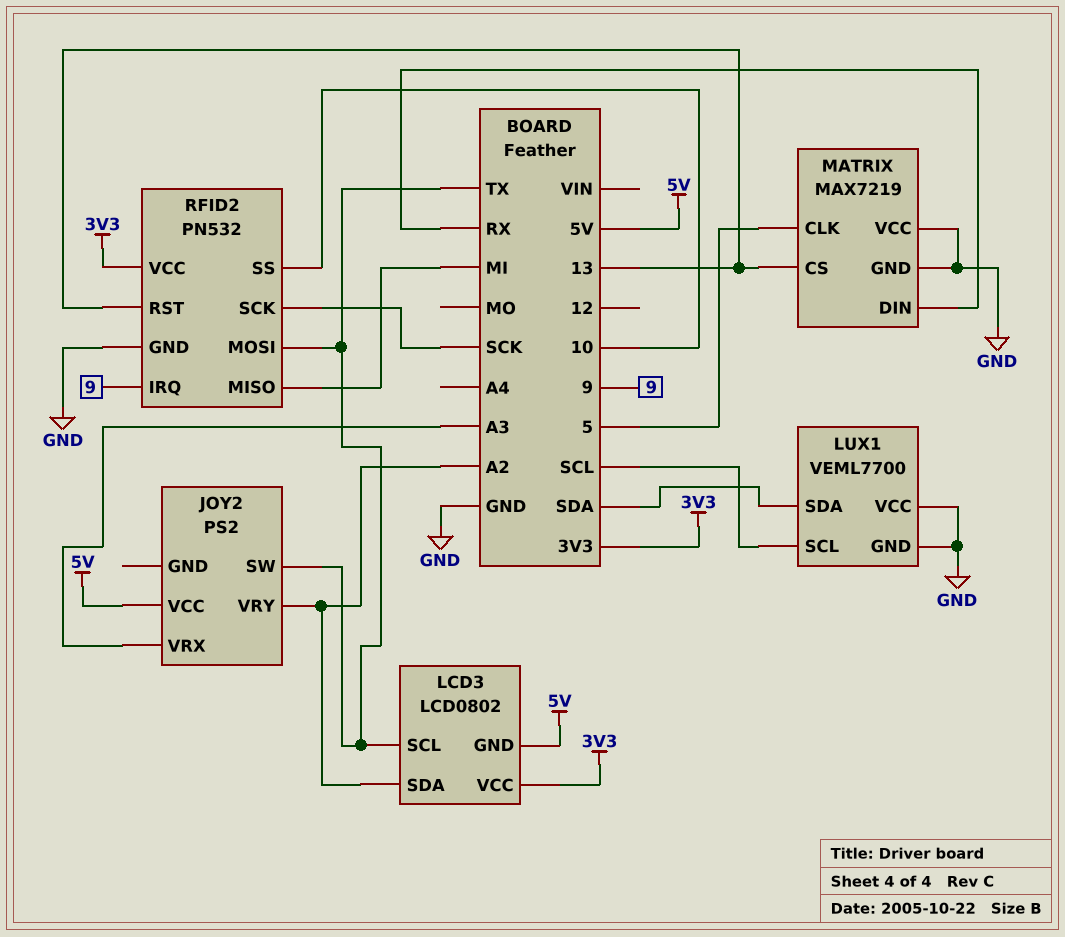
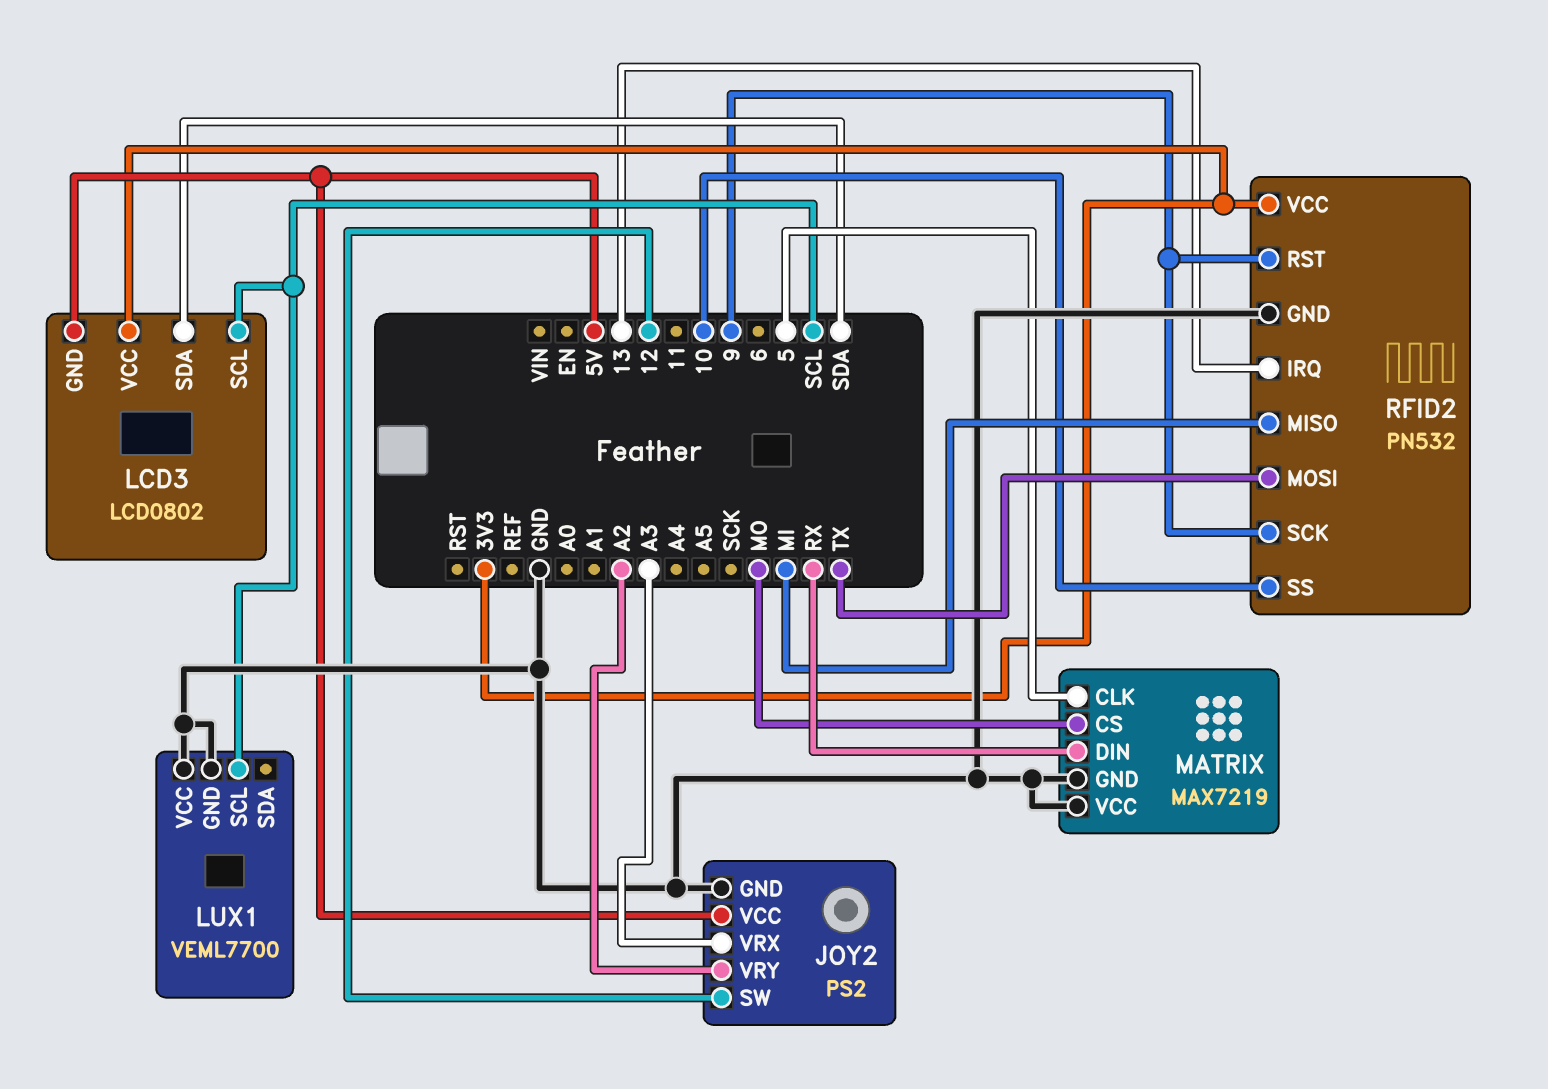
JOY2 pin GND: none -> GND
JOY2 pin SW: TX -> 12
LCD3 pin SCL: TX -> SCL
LCD3 pin SDA: A2 -> SDA
LUX1 pin SDA: SDA -> none
MATRIX pin CS: 13 -> MO
RFID2 pin IRQ: 9 -> 13
RFID2 pin RST: 13 -> 9
RFID2 pin SCK: SCK -> 9

